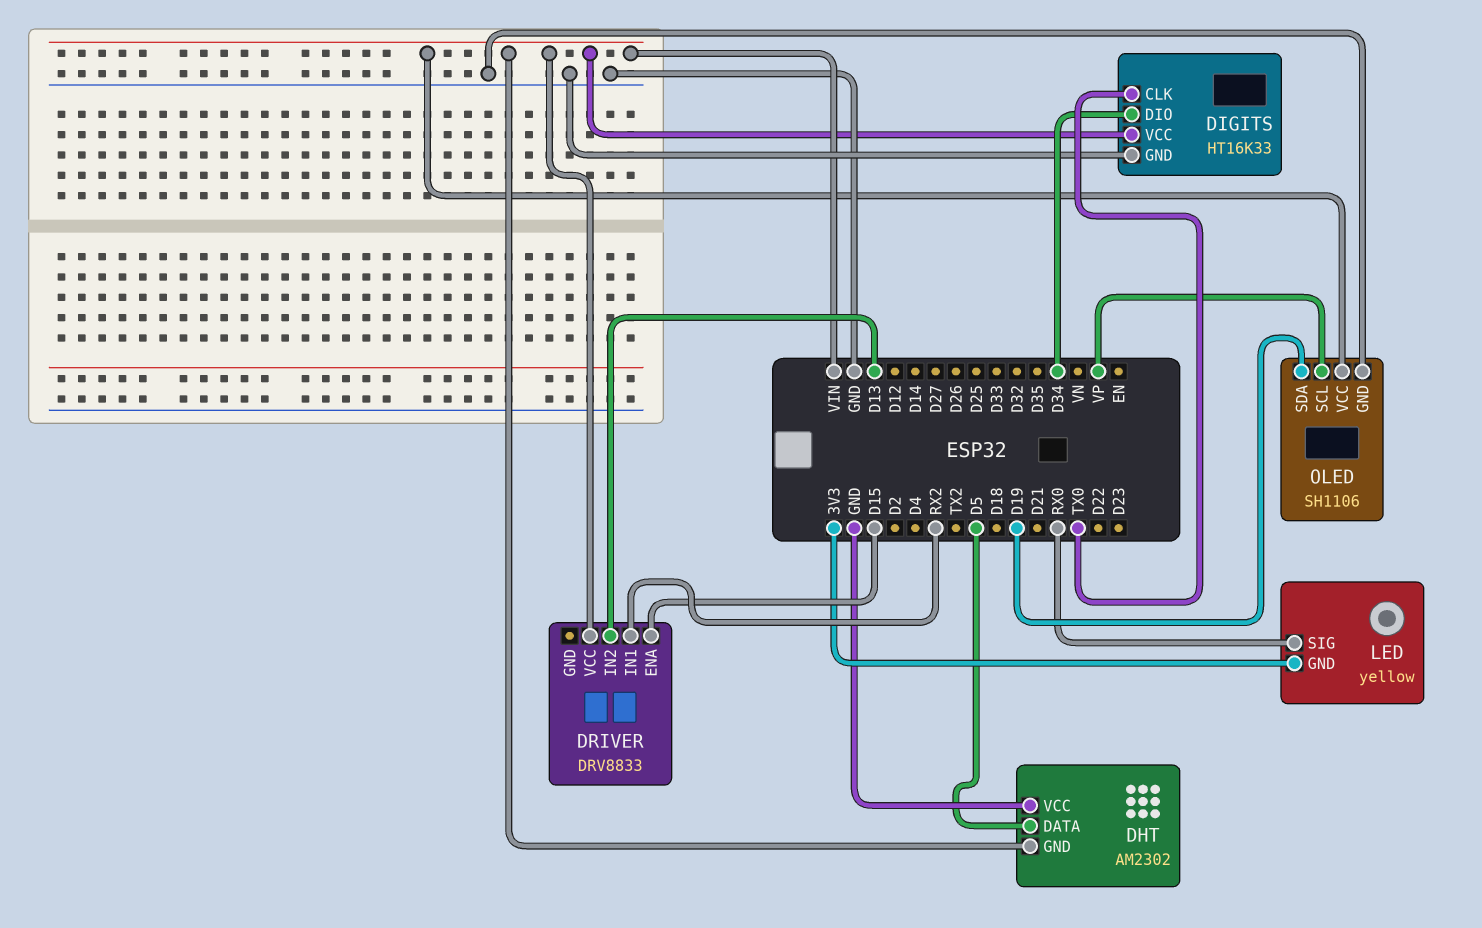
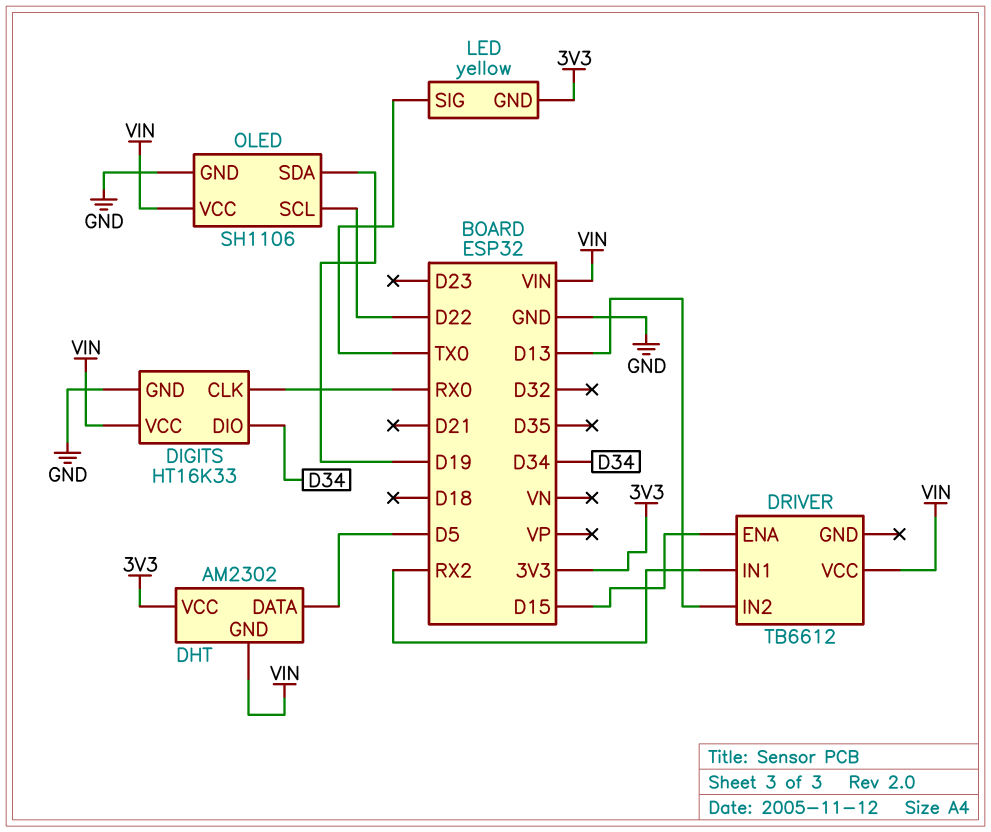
DHT pin VCC: GND -> 3V3
DIGITS pin CLK: TX0 -> RX0
DRIVER: DRV8833 -> TB6612
LED pin SIG: RX0 -> TX0
OLED pin SCL: VP -> D22

